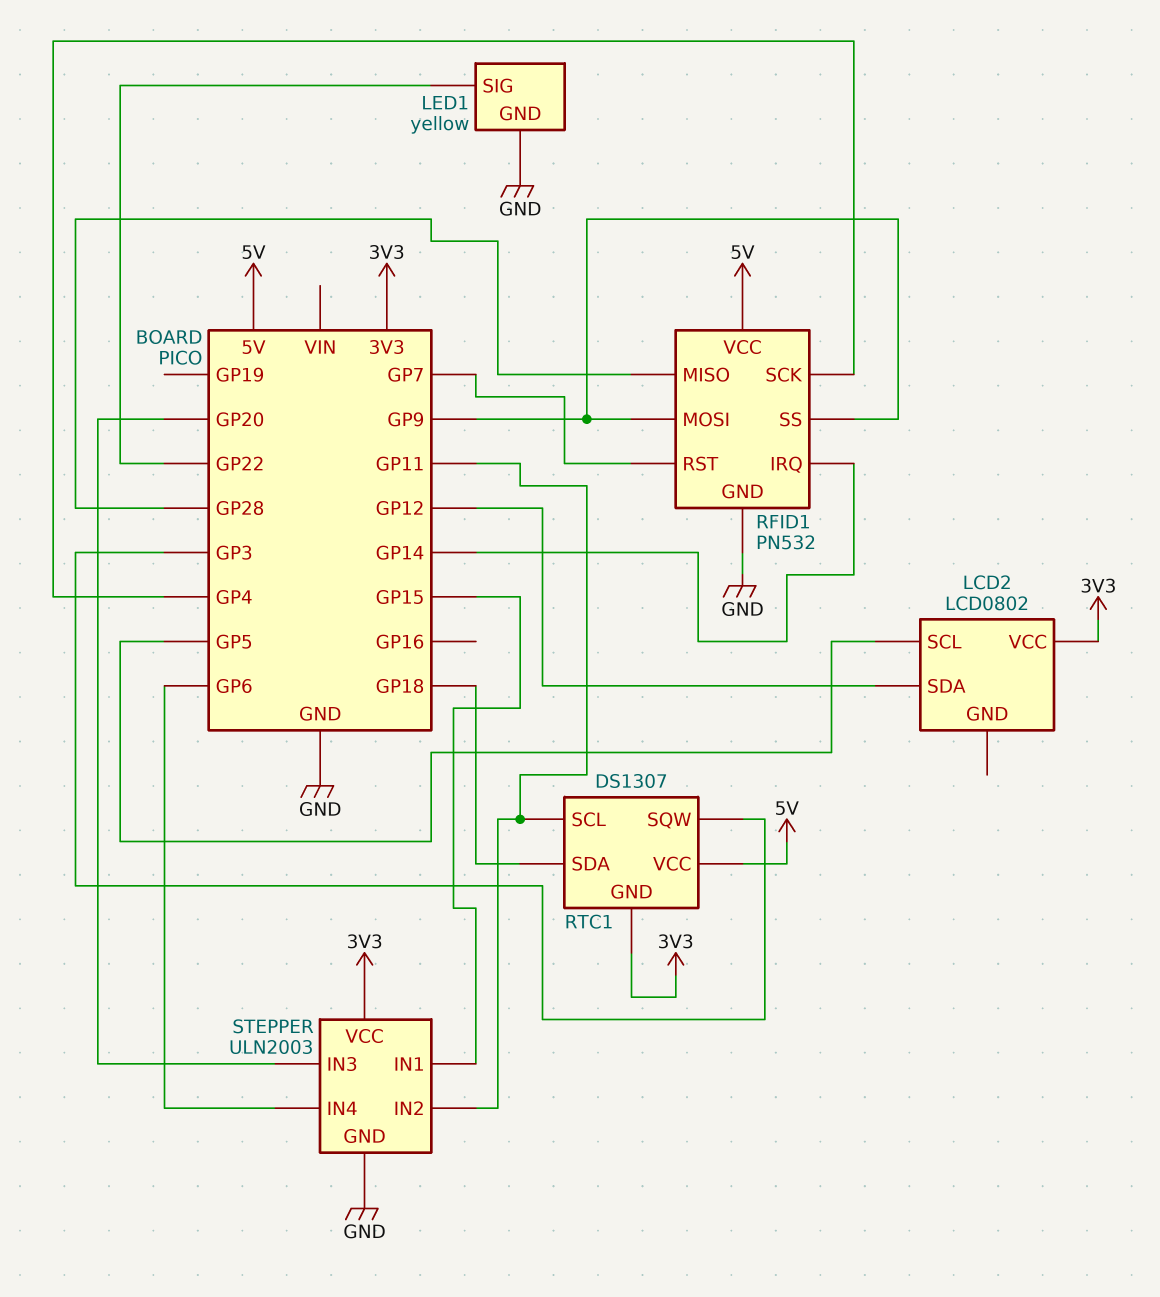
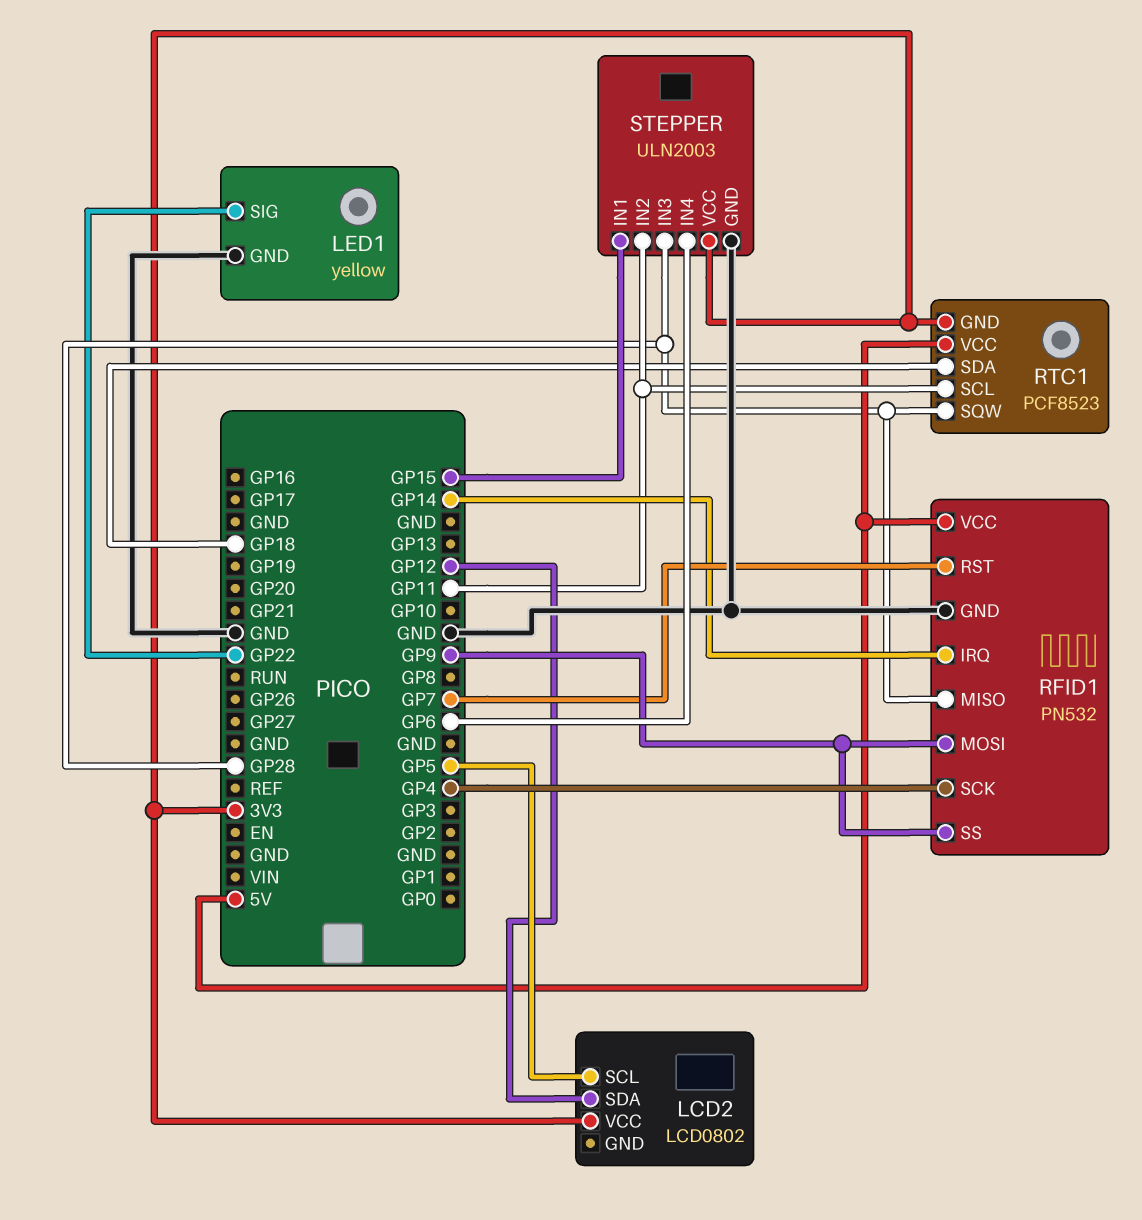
RTC1: DS1307 -> PCF8523
RTC1 pin SQW: GP3 -> GP28
STEPPER pin IN3: GP20 -> GP28

